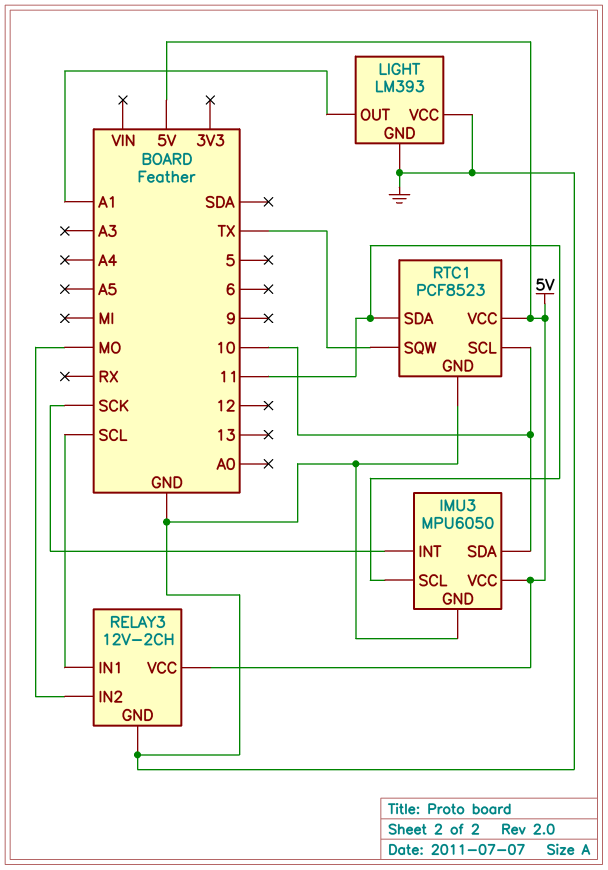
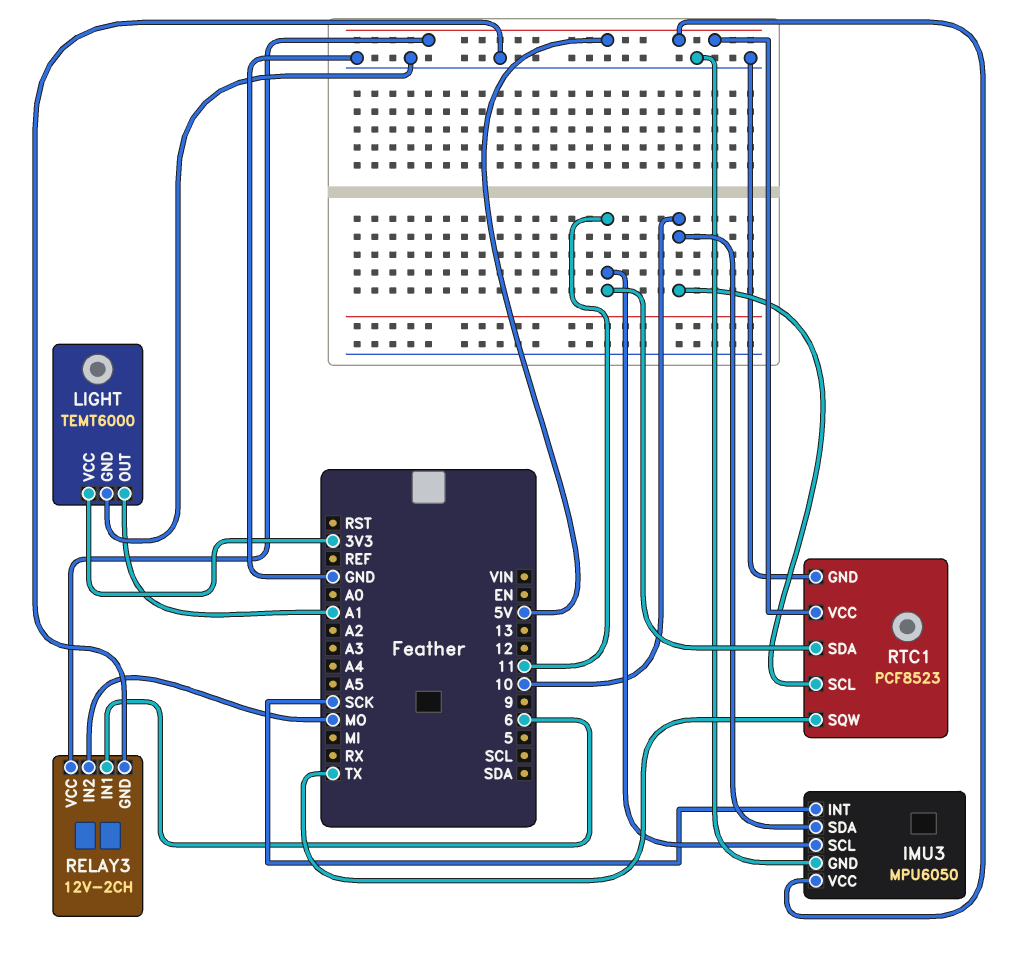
LIGHT: LM393 -> TEMT6000
LIGHT pin VCC: GND -> 3V3
RELAY3 pin IN1: SCL -> 6

